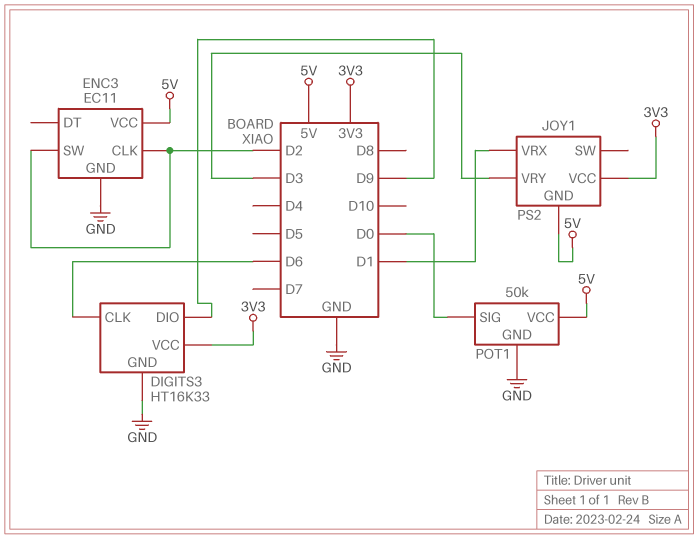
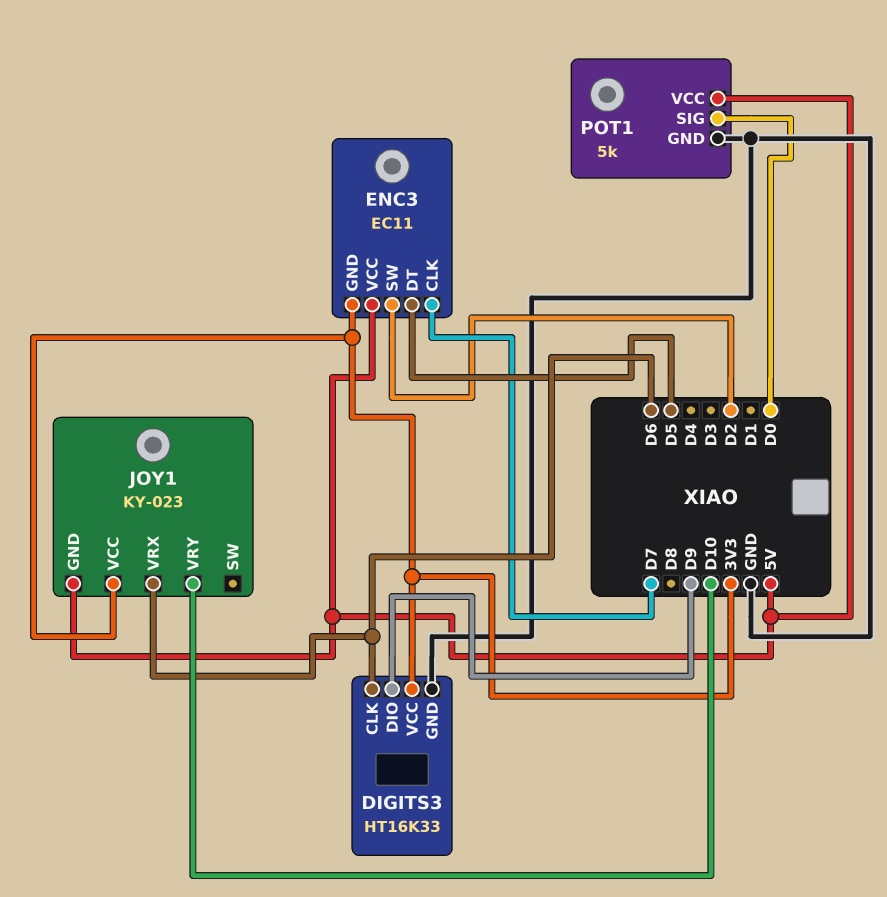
ENC3 pin CLK: D2 -> D7
ENC3 pin DT: none -> D5
ENC3 pin GND: GND -> 3V3
JOY1: PS2 -> KY-023
JOY1 pin VRX: D1 -> D6
JOY1 pin VRY: D3 -> D10
POT1: 50k -> 5k

